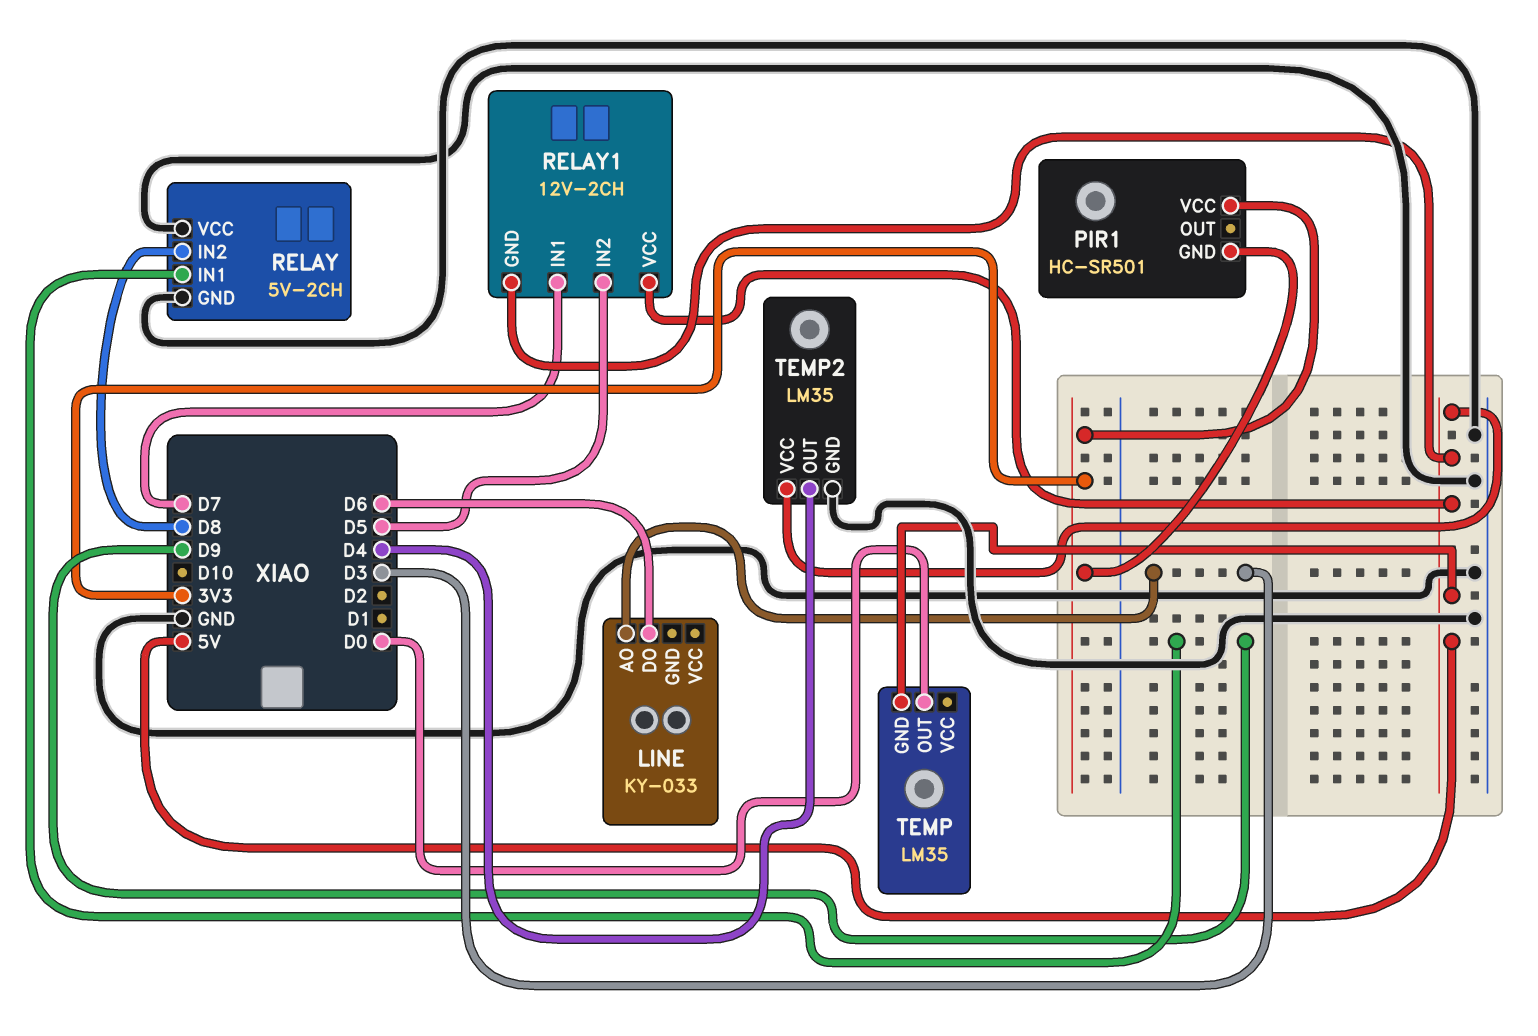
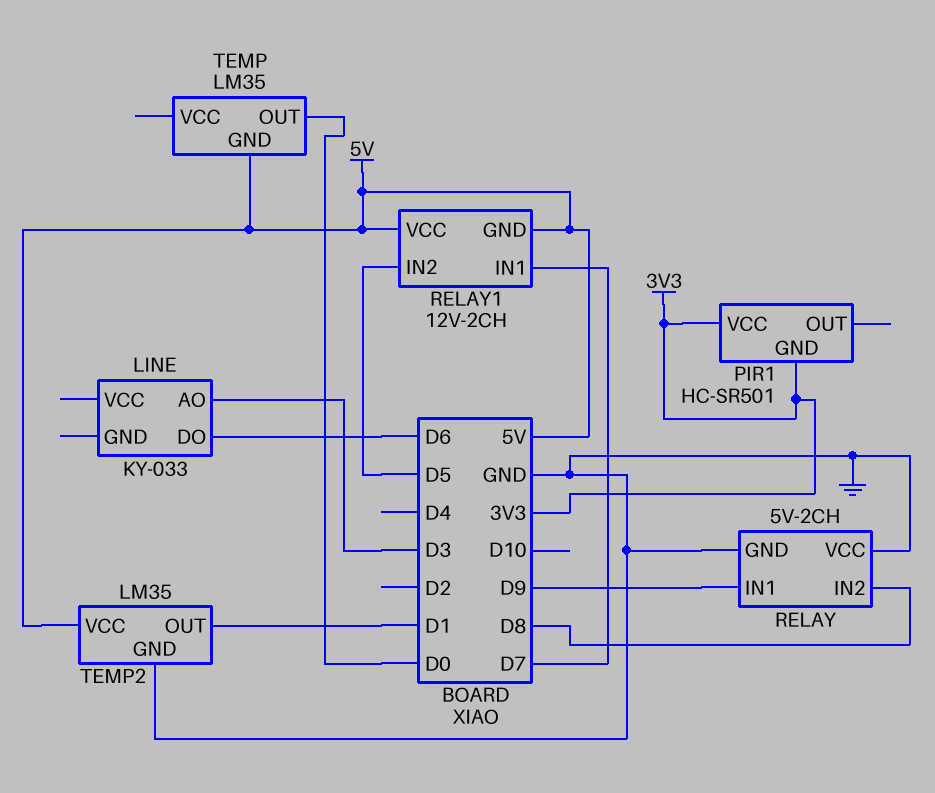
TEMP2 pin OUT: D4 -> D1

